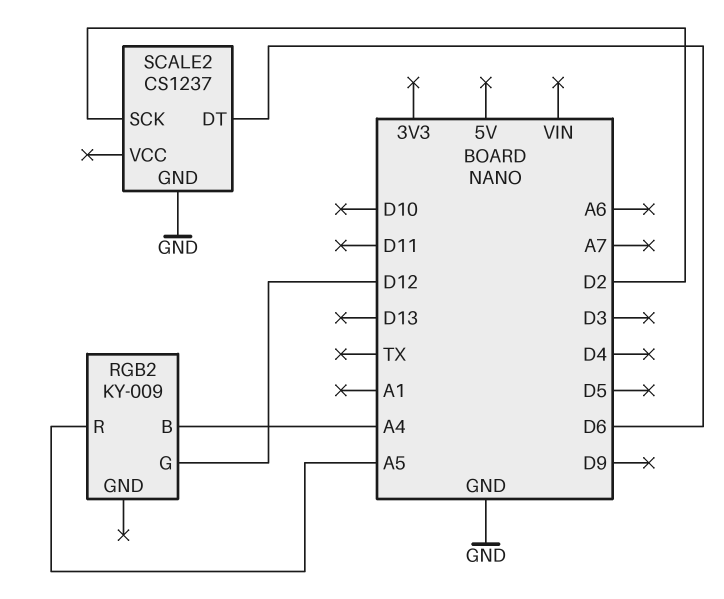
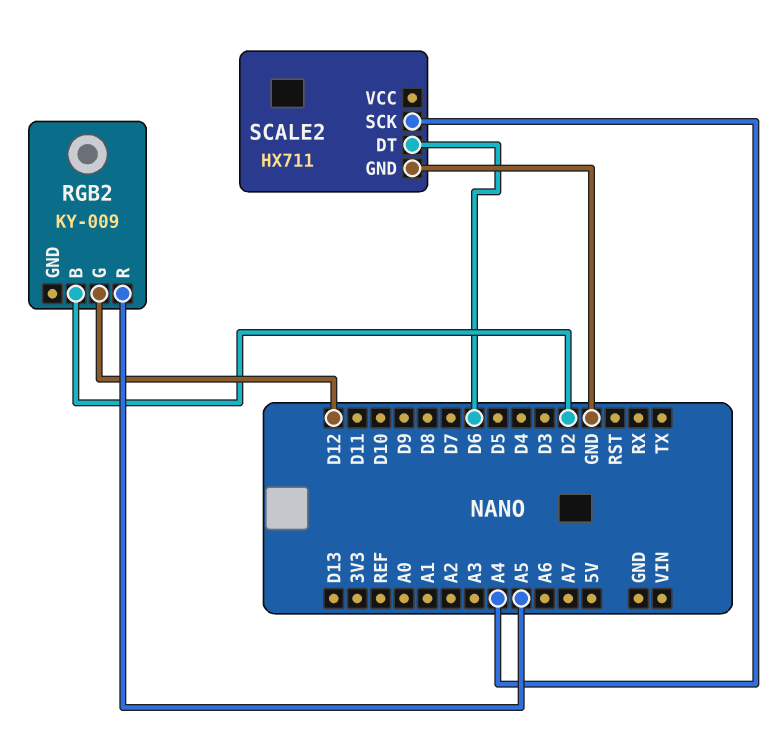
RGB2 pin B: A4 -> D2
SCALE2: CS1237 -> HX711
SCALE2 pin SCK: D2 -> A4

